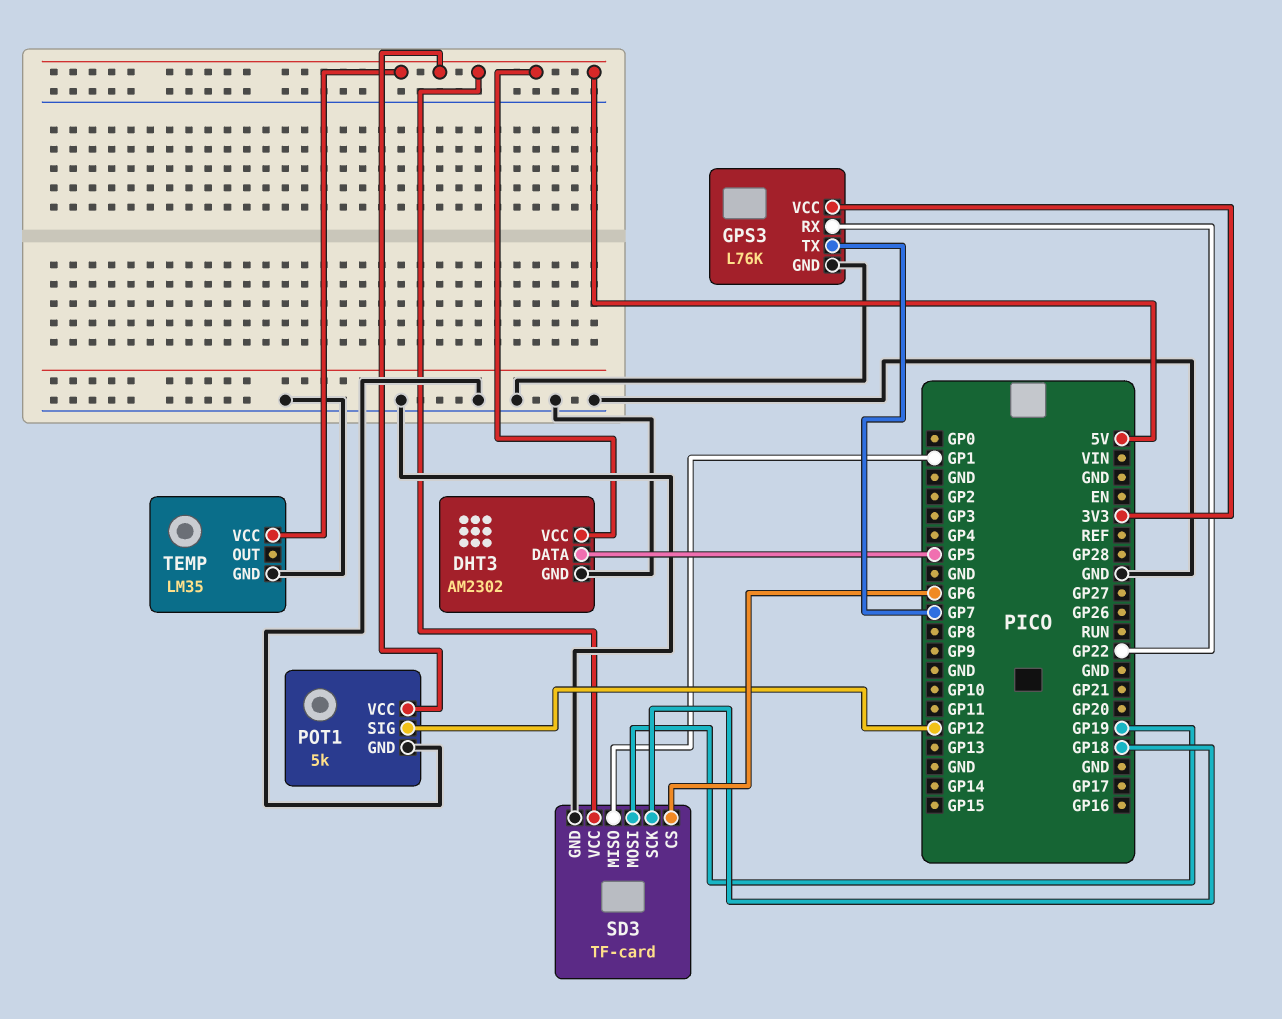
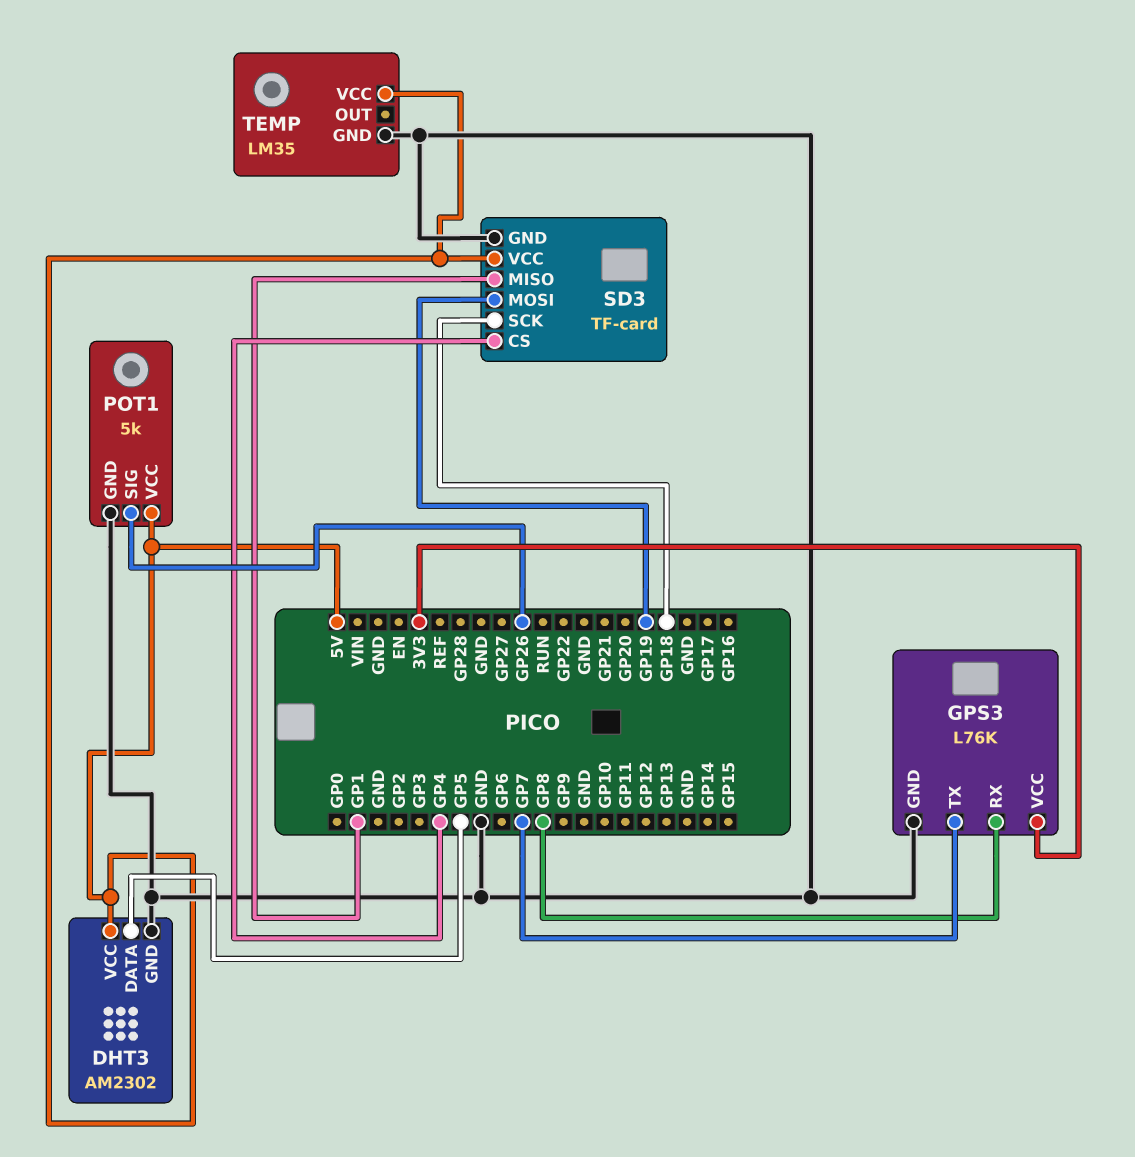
GPS3 pin RX: GP22 -> GP8
POT1 pin SIG: GP12 -> GP26
SD3 pin CS: GP6 -> GP4

